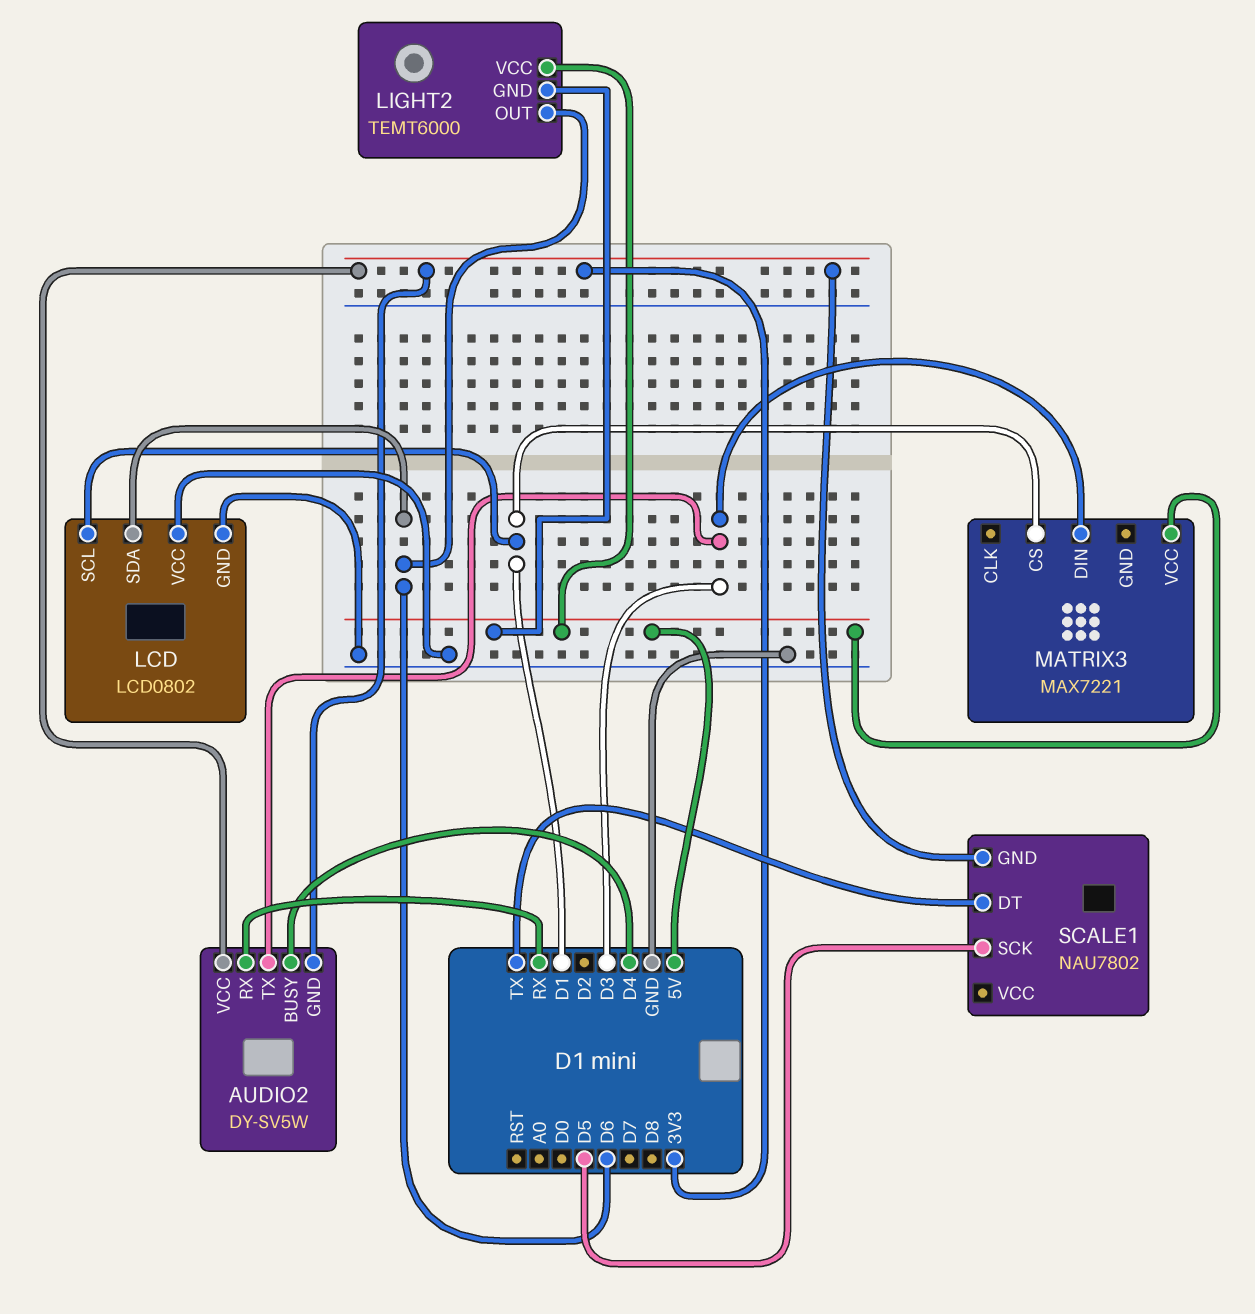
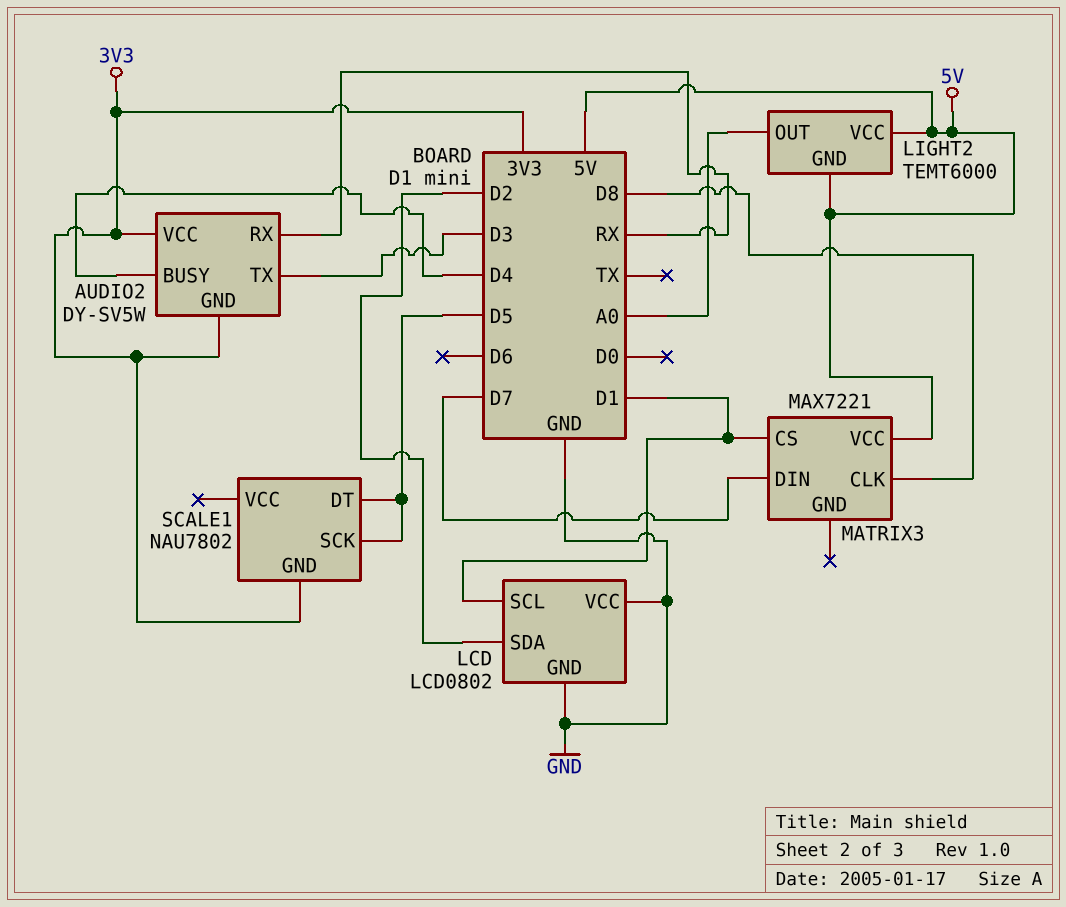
LCD pin SDA: D6 -> D2
LIGHT2 pin OUT: D6 -> A0
MATRIX3 pin CLK: none -> D8
MATRIX3 pin DIN: D3 -> D7
SCALE1 pin DT: TX -> D5

